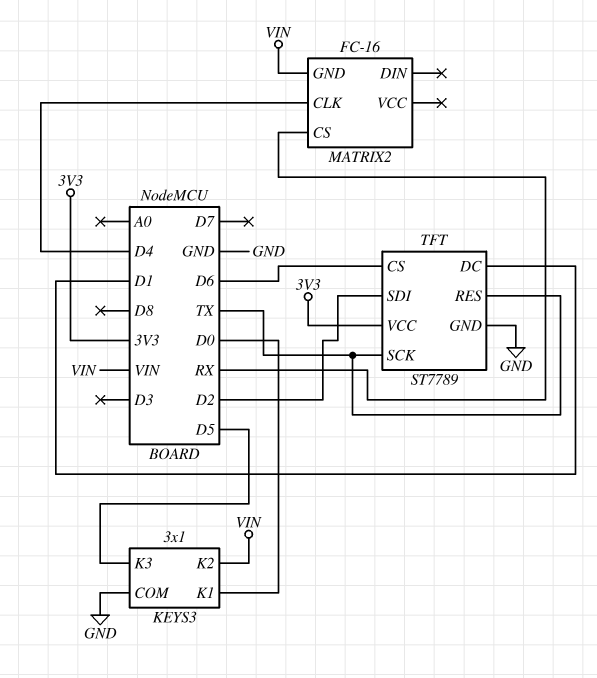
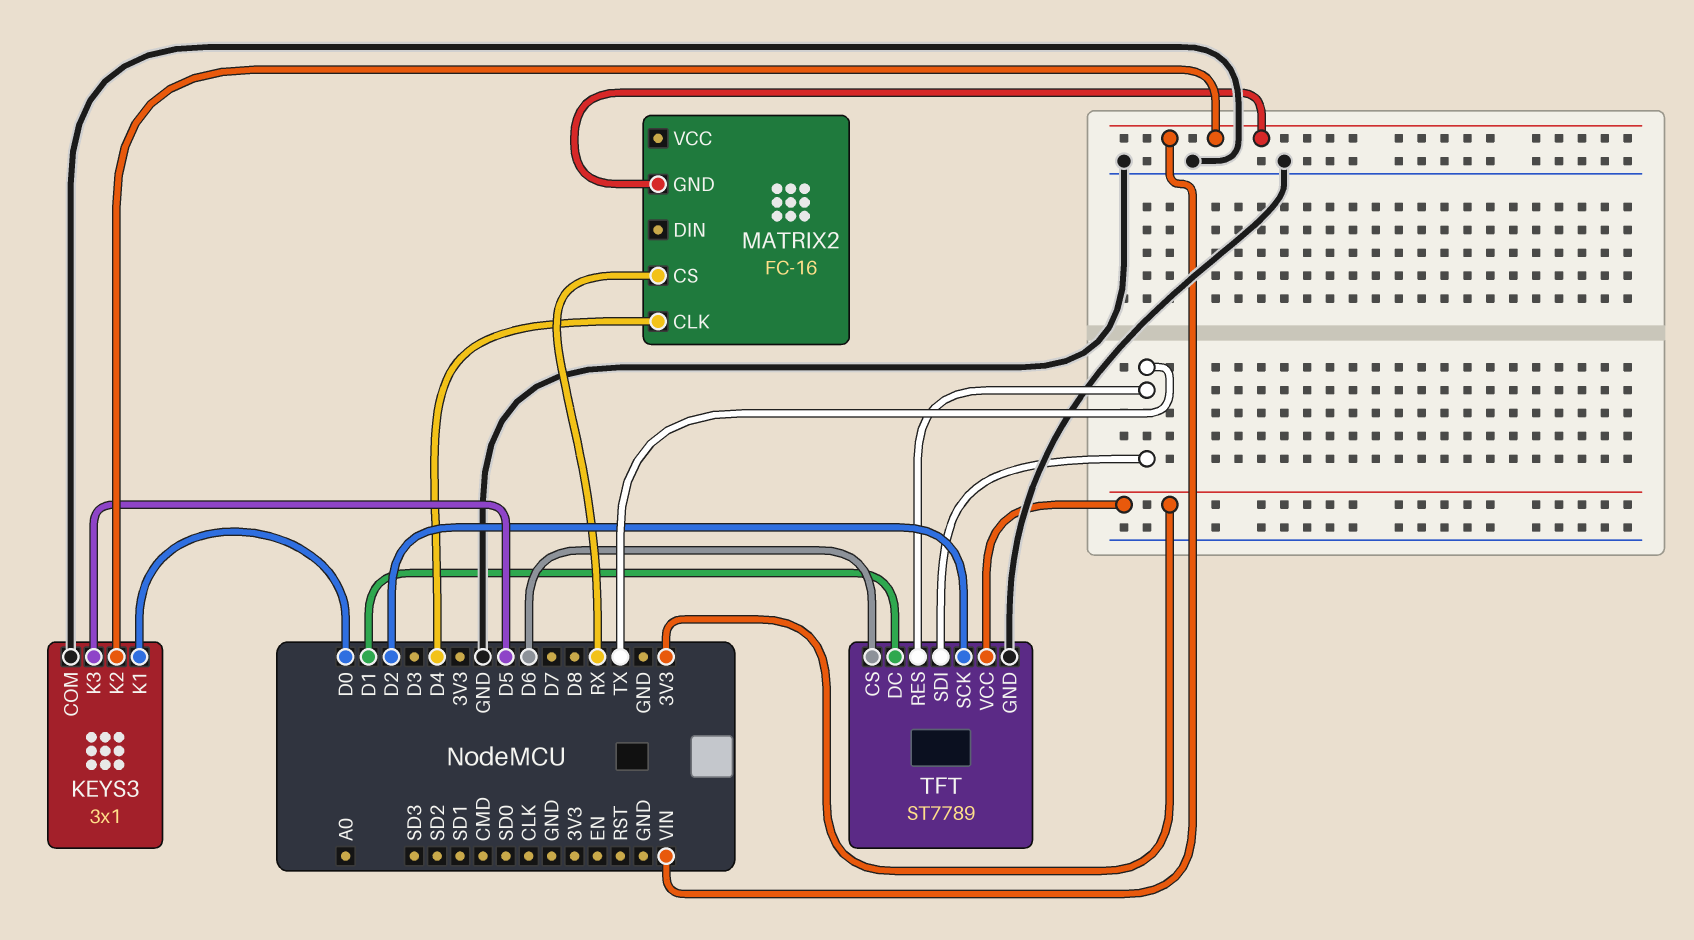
TFT pin SCK: TX -> D2
TFT pin SDI: D2 -> TX

